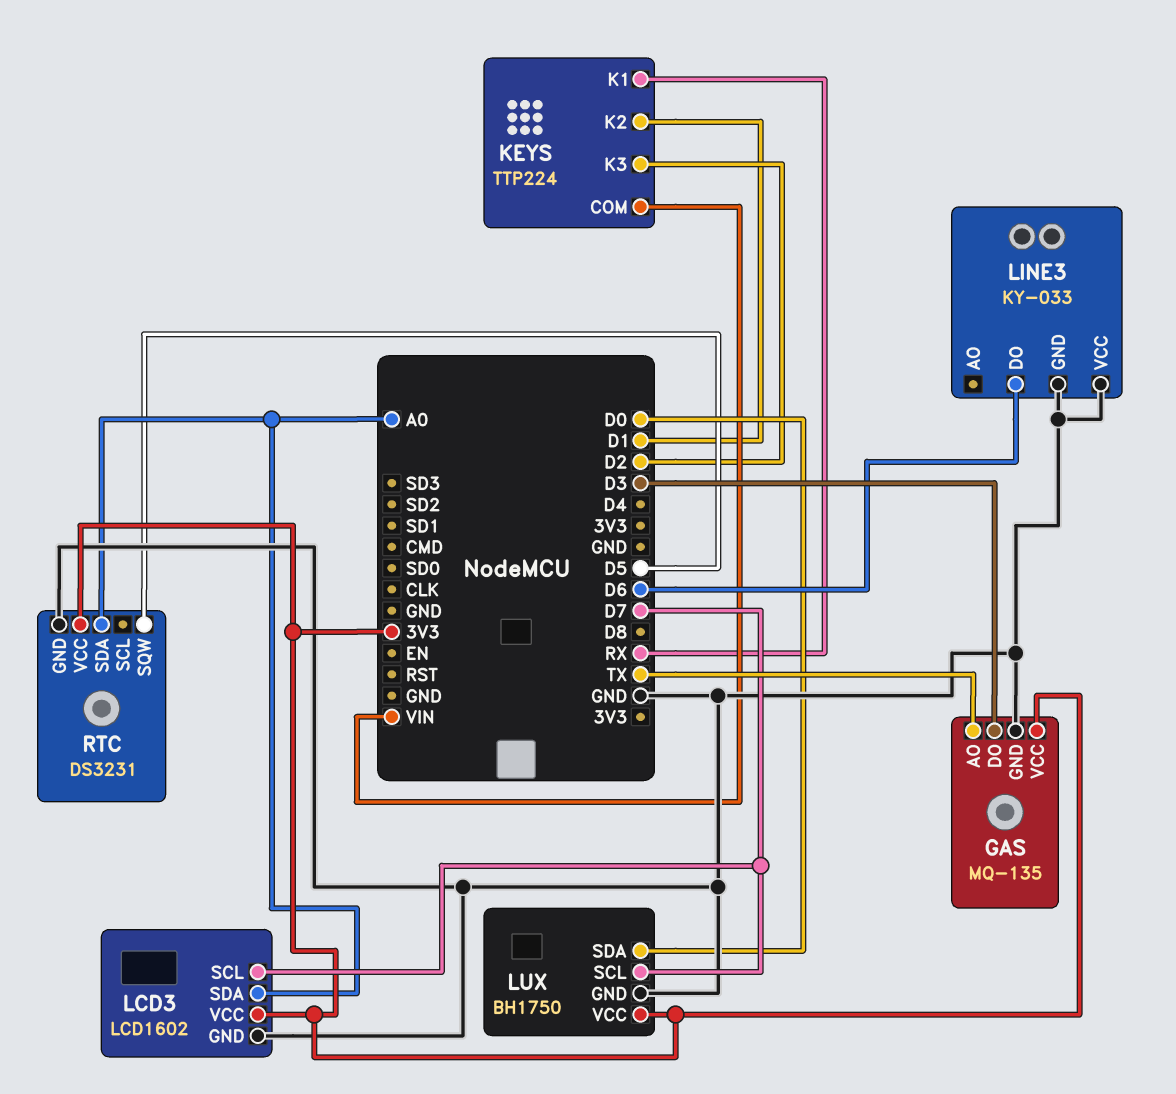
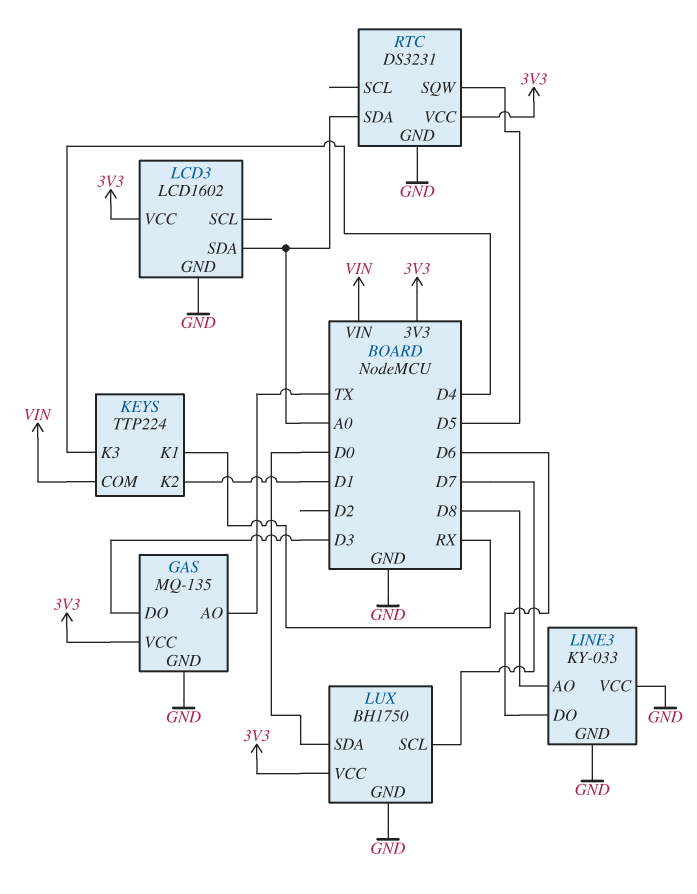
KEYS pin K3: D2 -> D4
LCD3 pin SCL: D7 -> none
LINE3 pin AO: none -> D8

